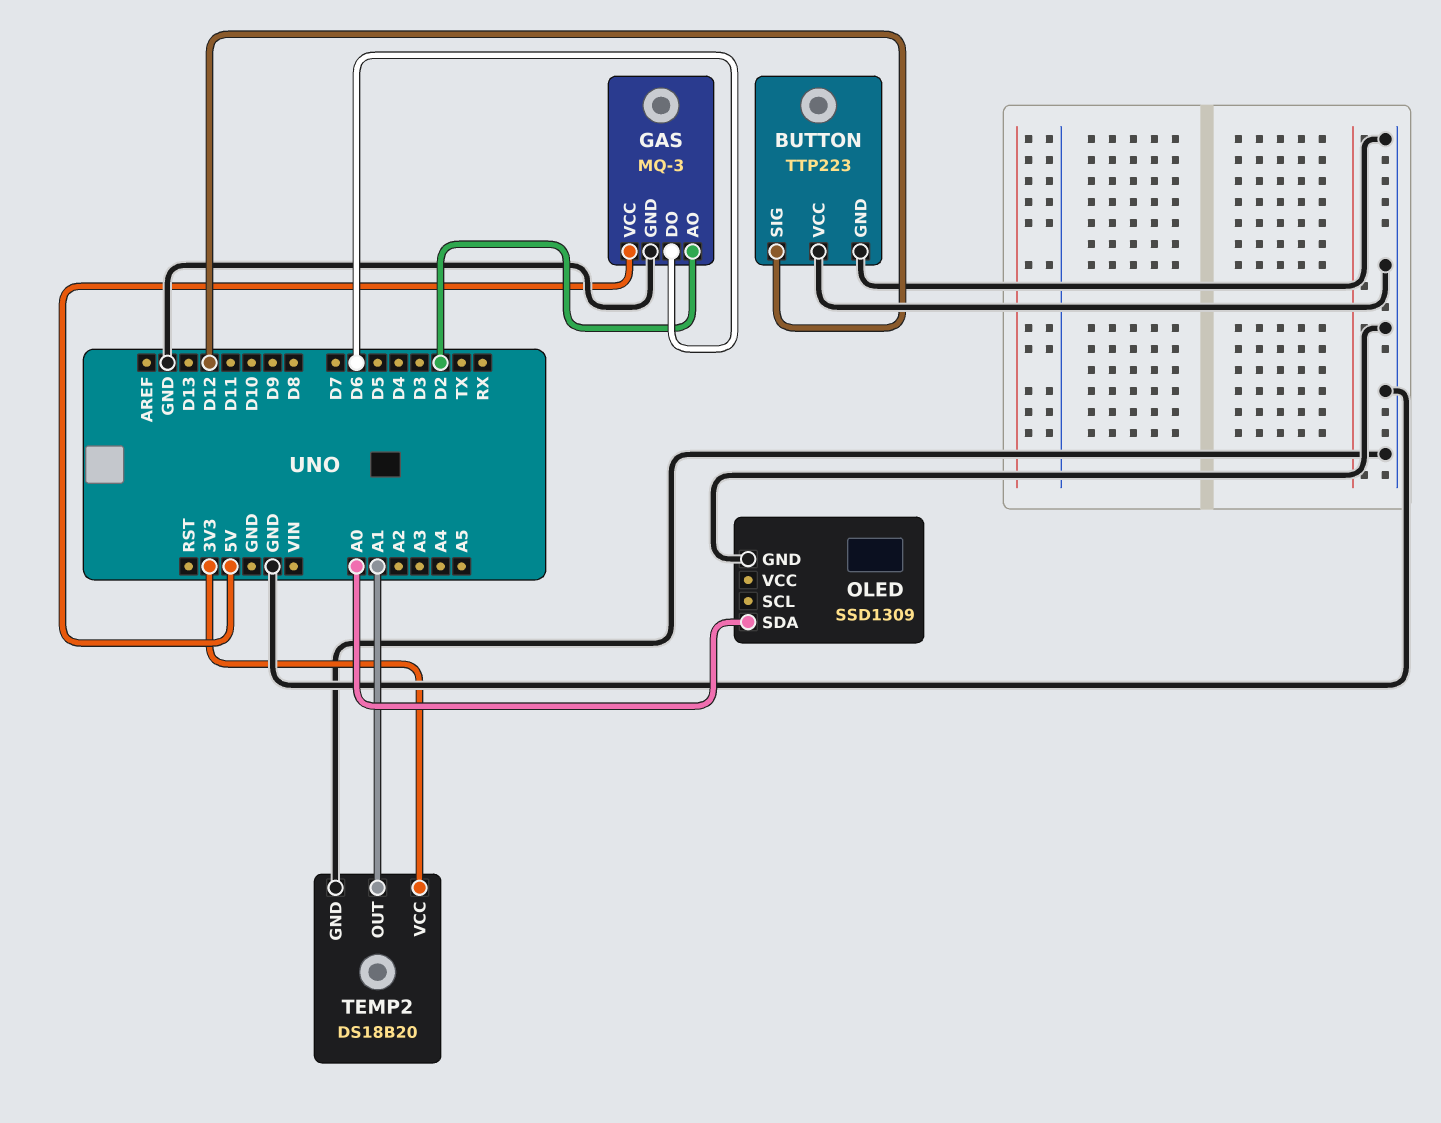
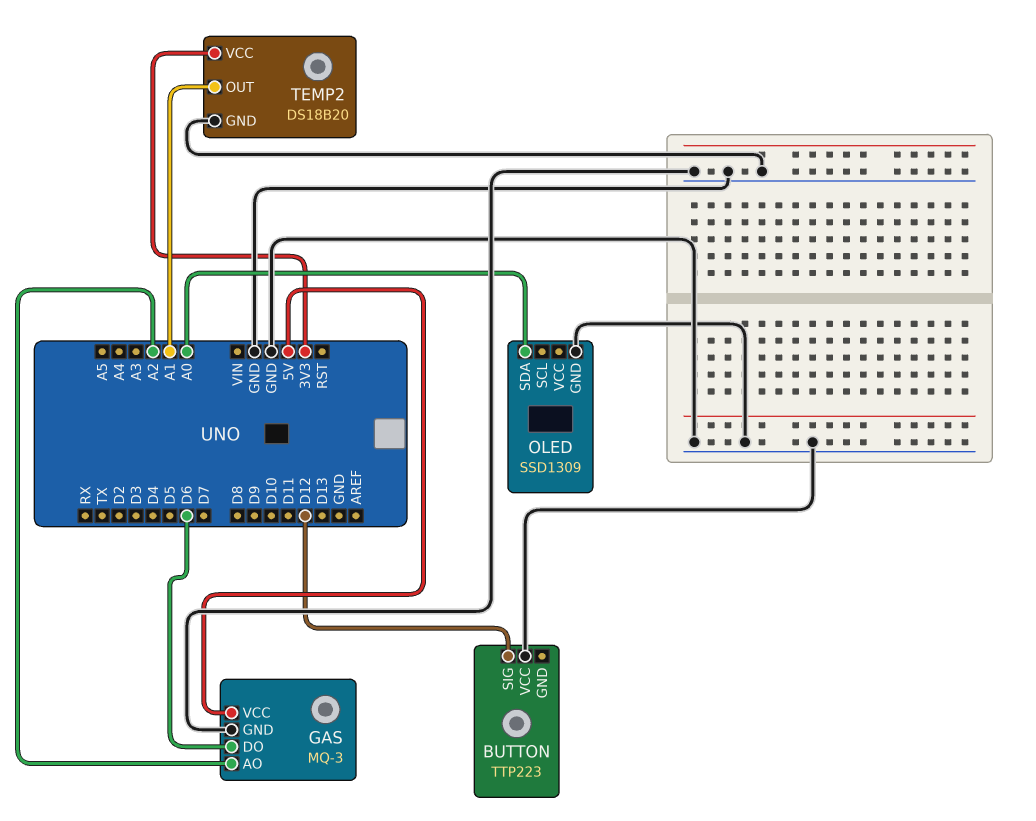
BUTTON pin GND: GND -> none
GAS pin AO: D2 -> A2

